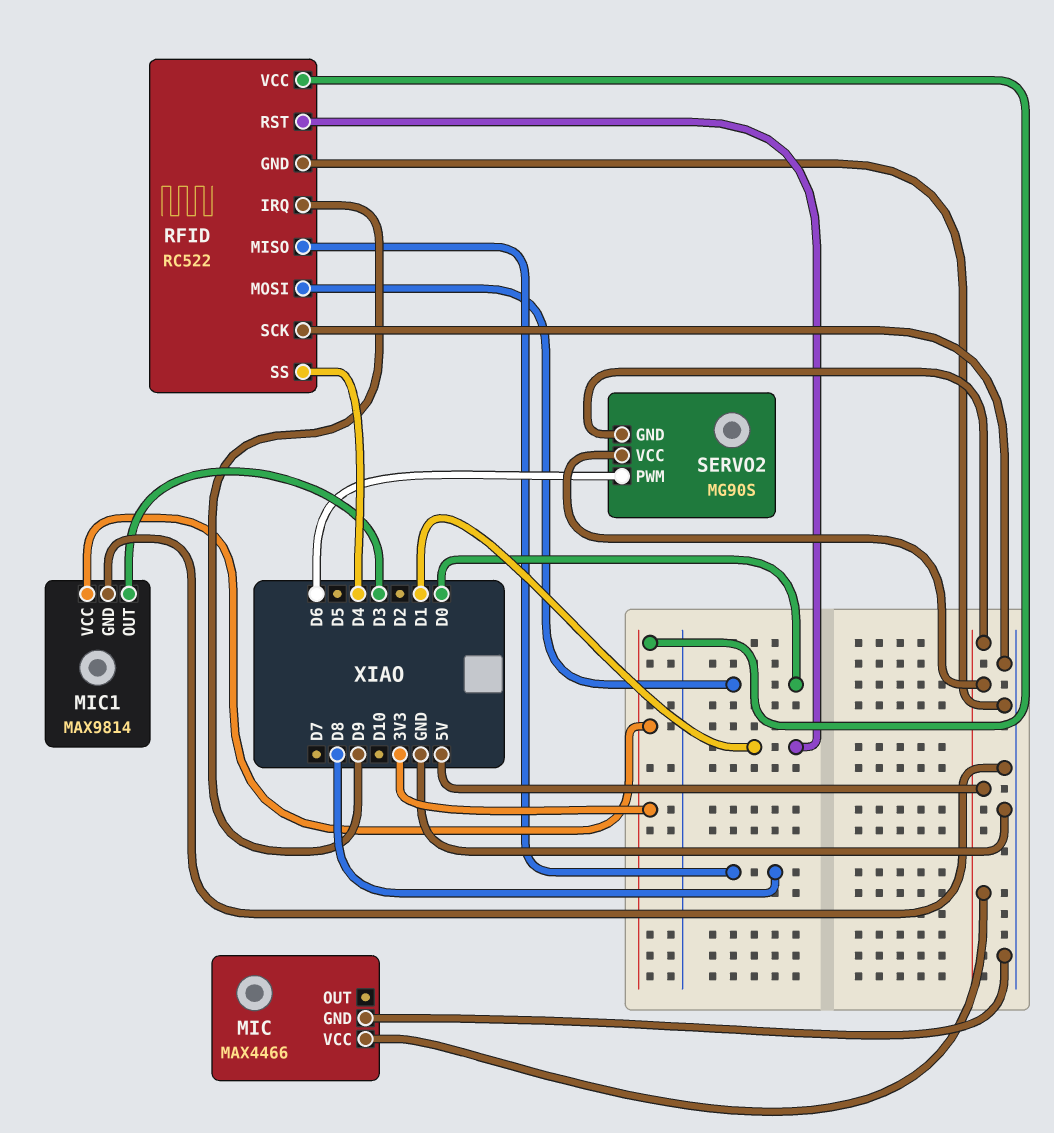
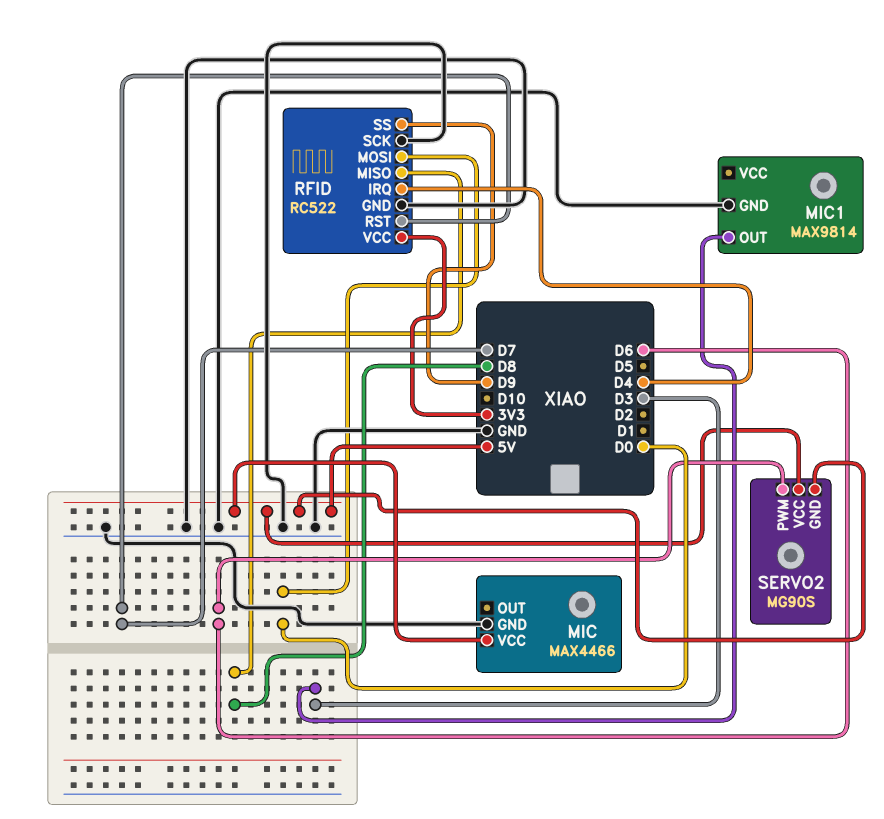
MIC1 pin VCC: 3V3 -> none
RFID pin IRQ: D9 -> D4
RFID pin RST: D1 -> D7
RFID pin SS: D4 -> D9

